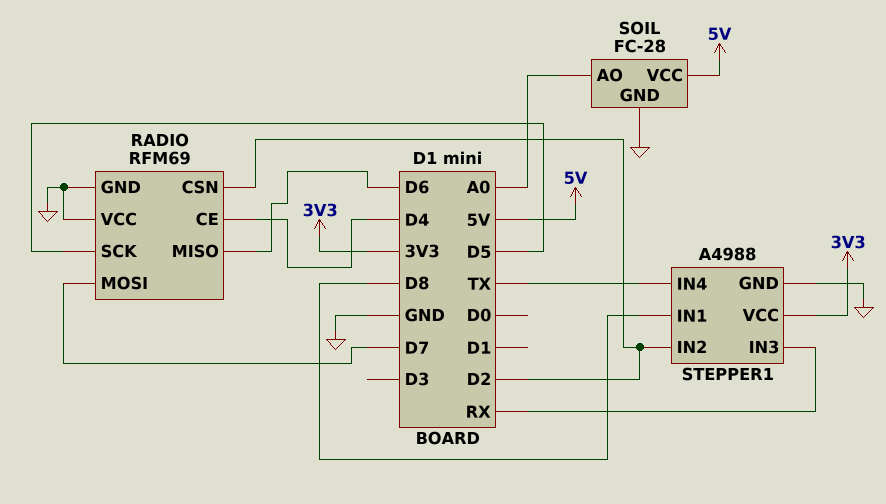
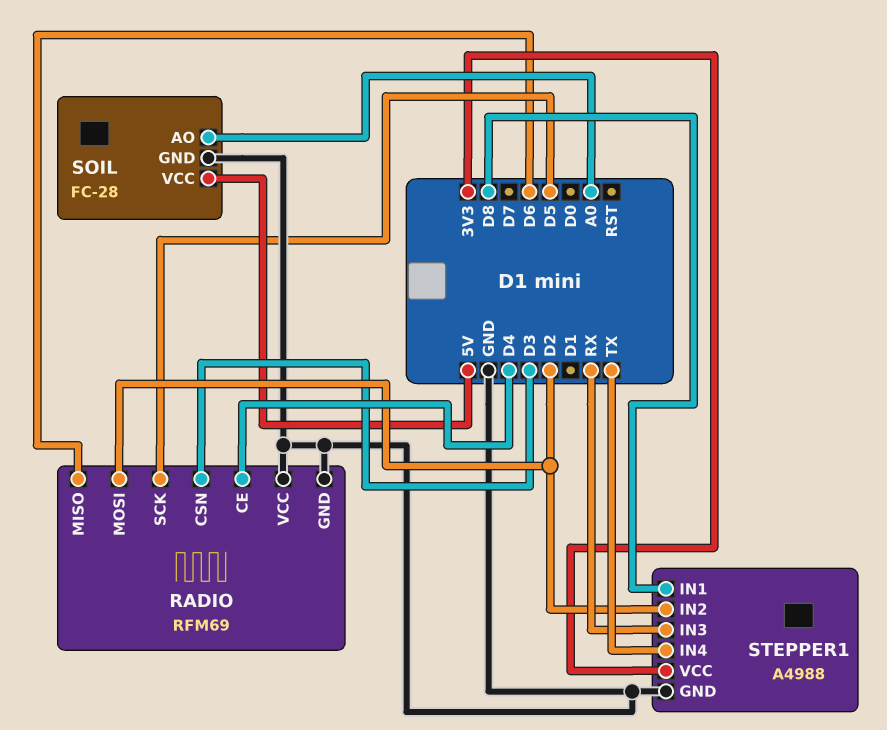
RADIO pin CSN: D2 -> D3
RADIO pin MOSI: D7 -> D2

